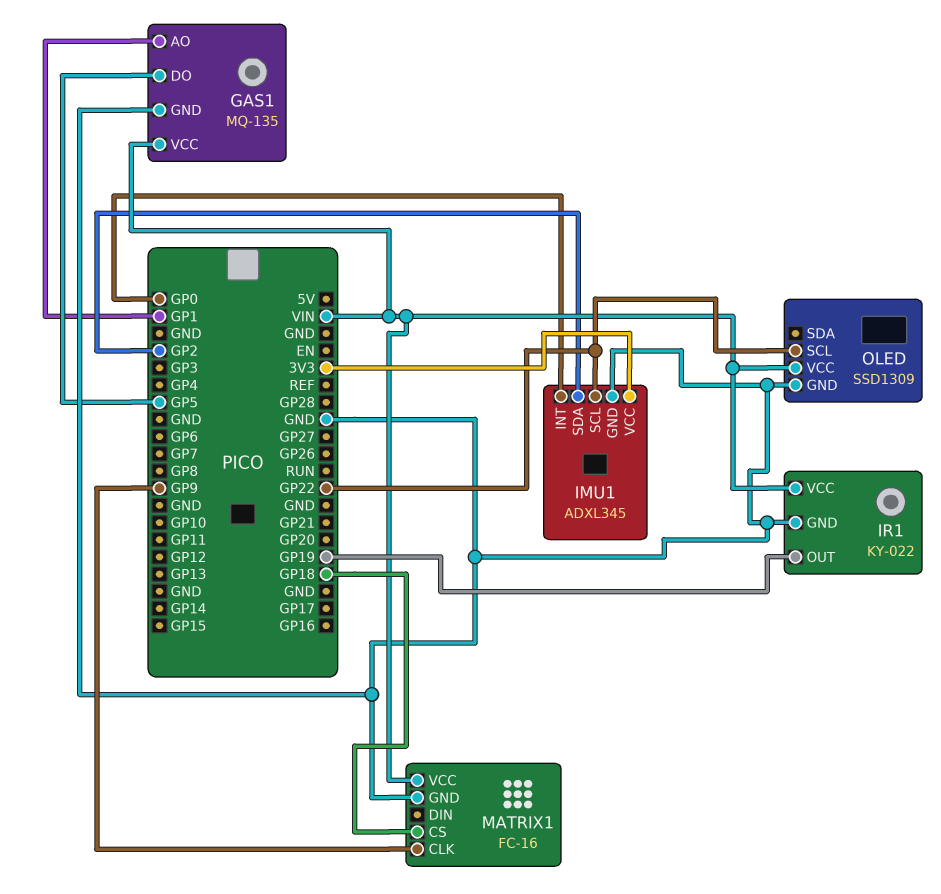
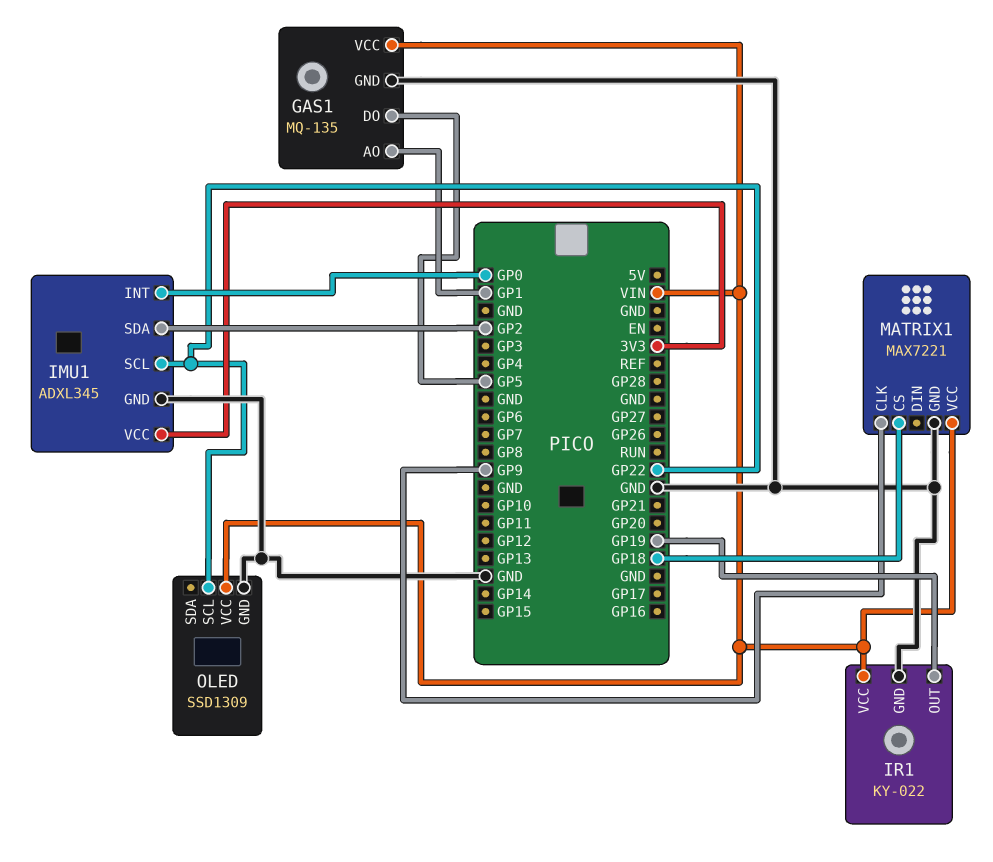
MATRIX1: FC-16 -> MAX7221

